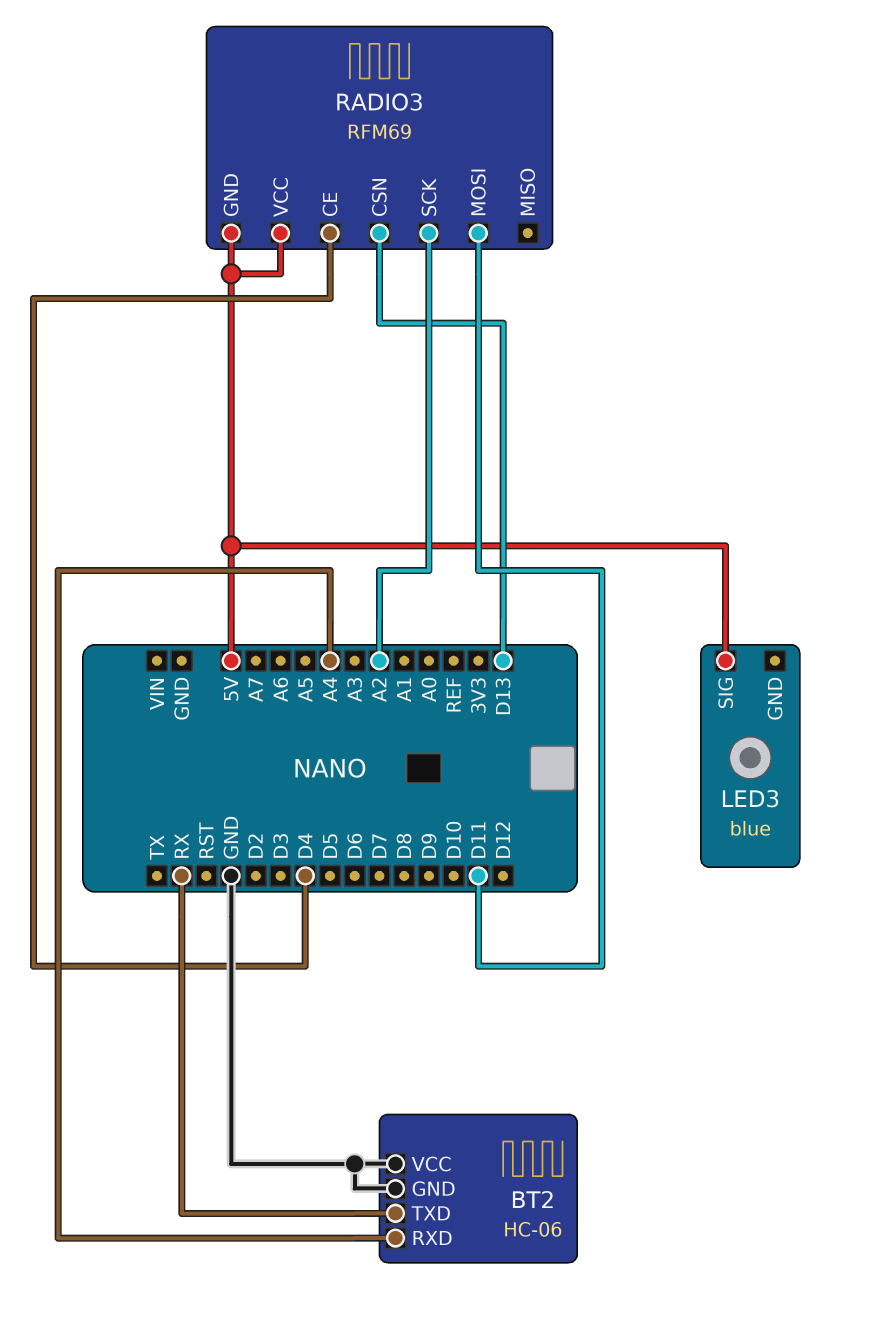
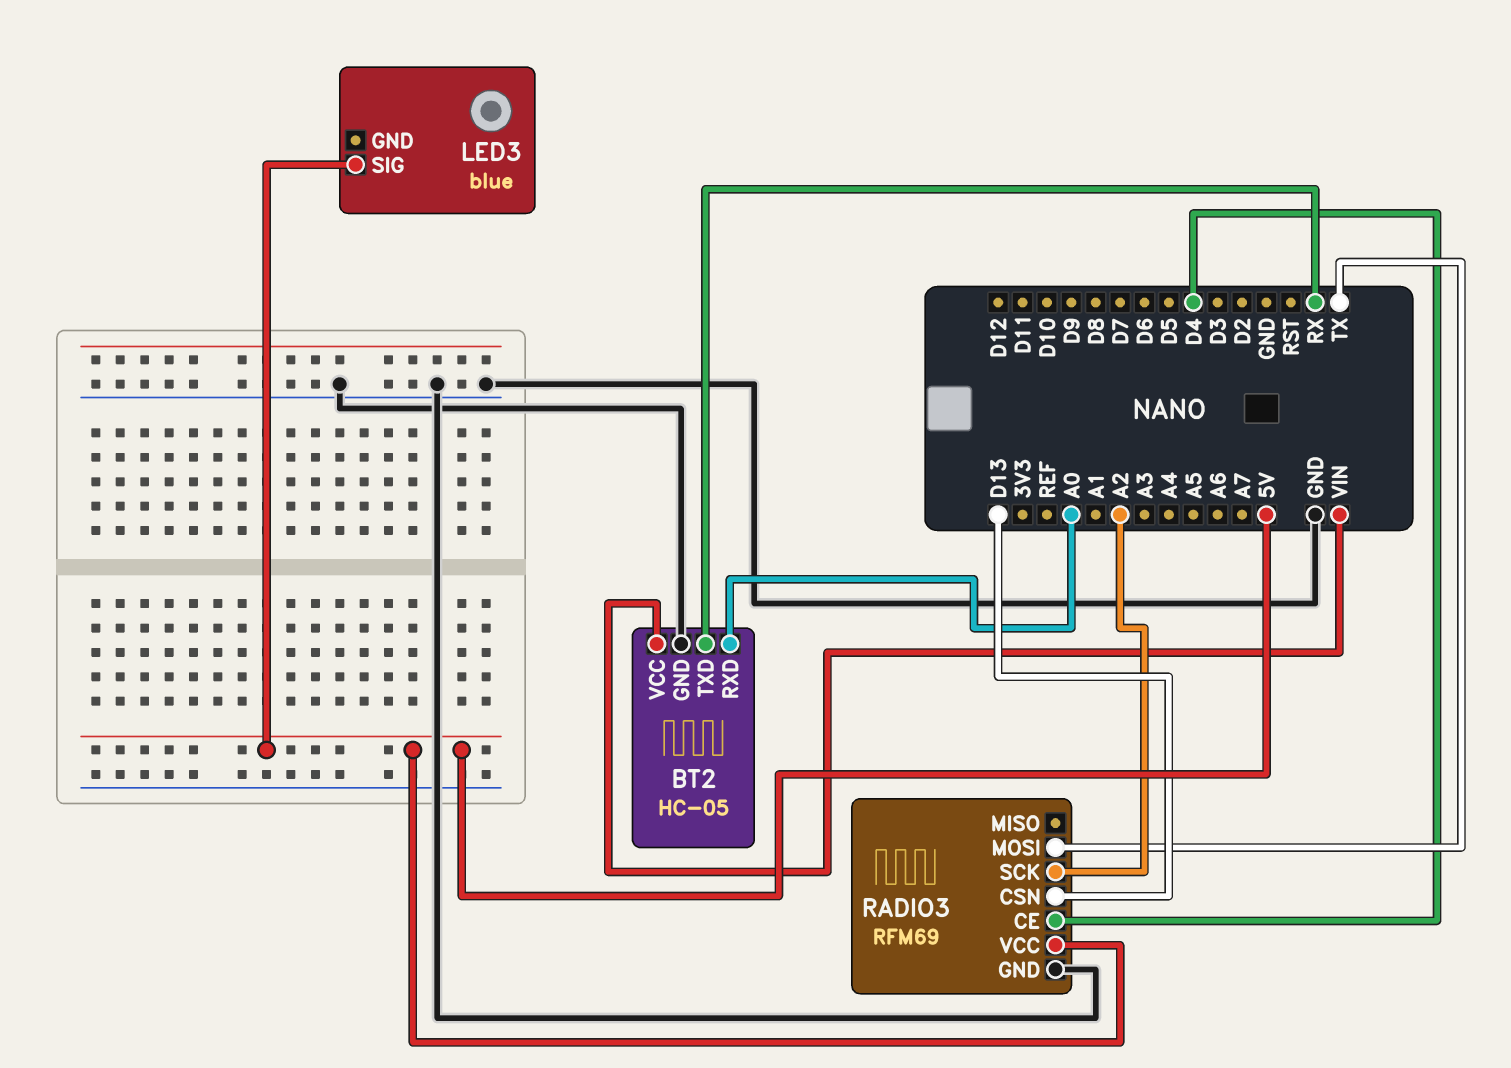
BT2: HC-06 -> HC-05
BT2 pin RXD: A4 -> A0
BT2 pin VCC: GND -> VIN
RADIO3 pin GND: 5V -> GND
RADIO3 pin MOSI: D11 -> TX

